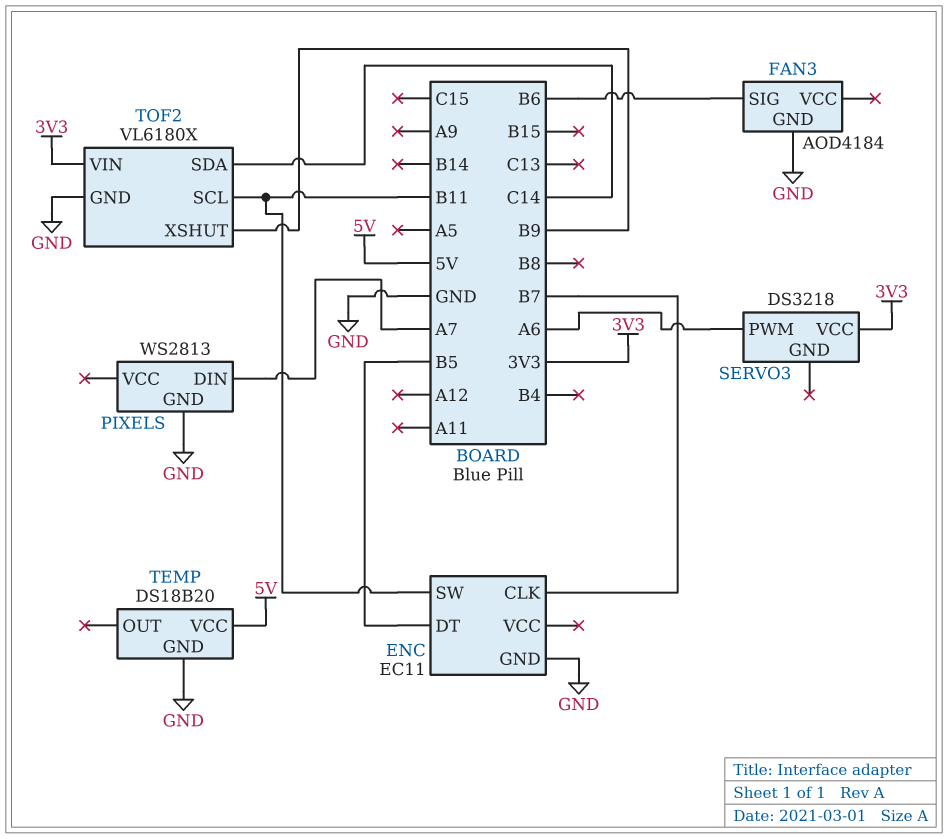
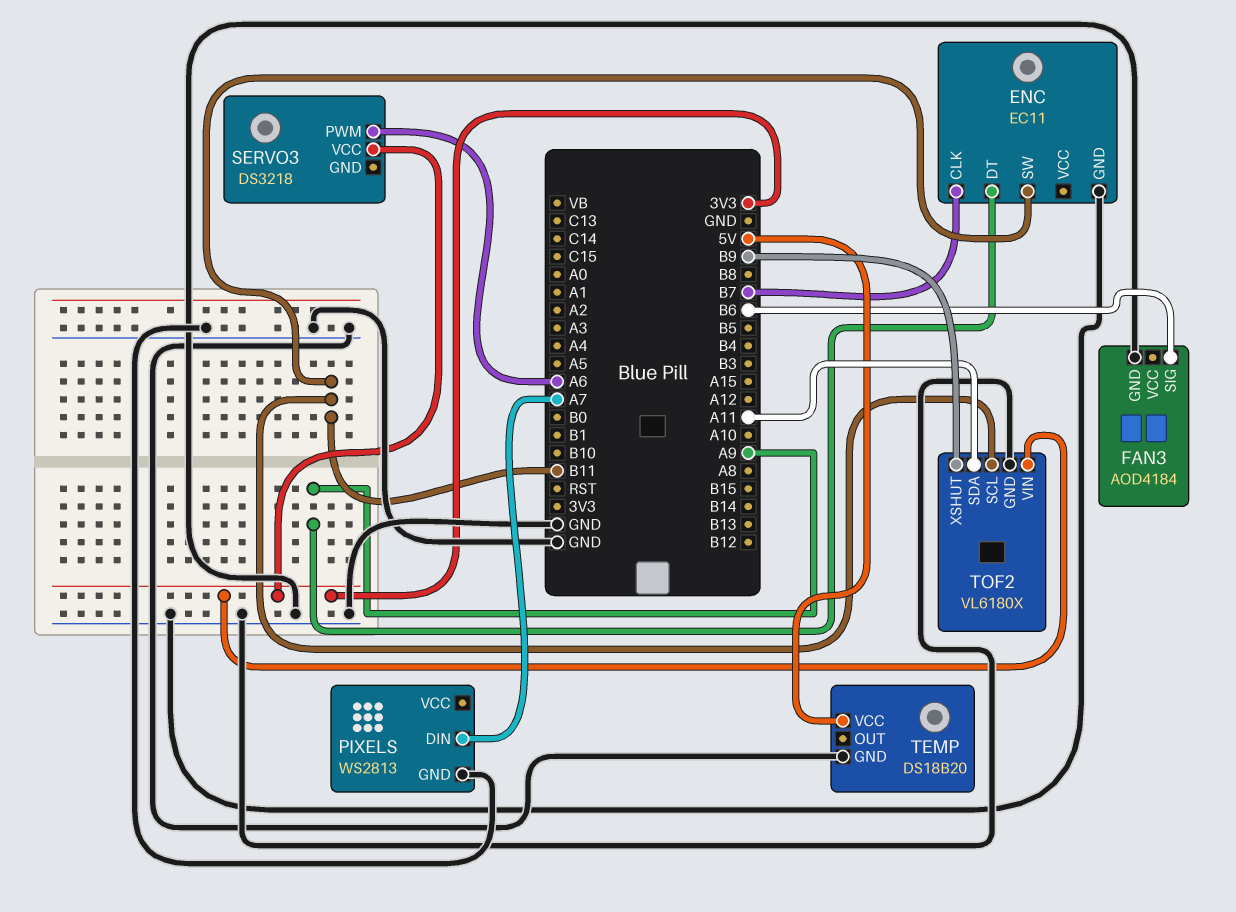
ENC pin DT: B5 -> A9
TOF2 pin SDA: C14 -> A11

